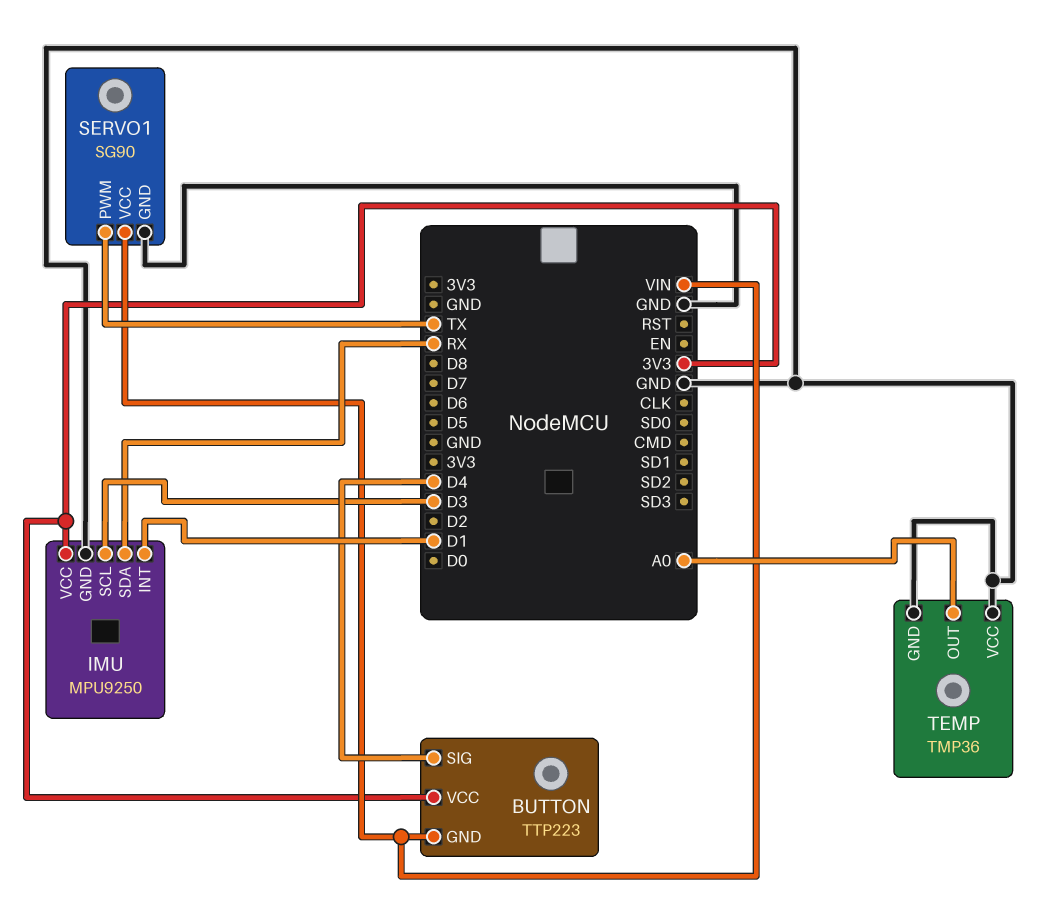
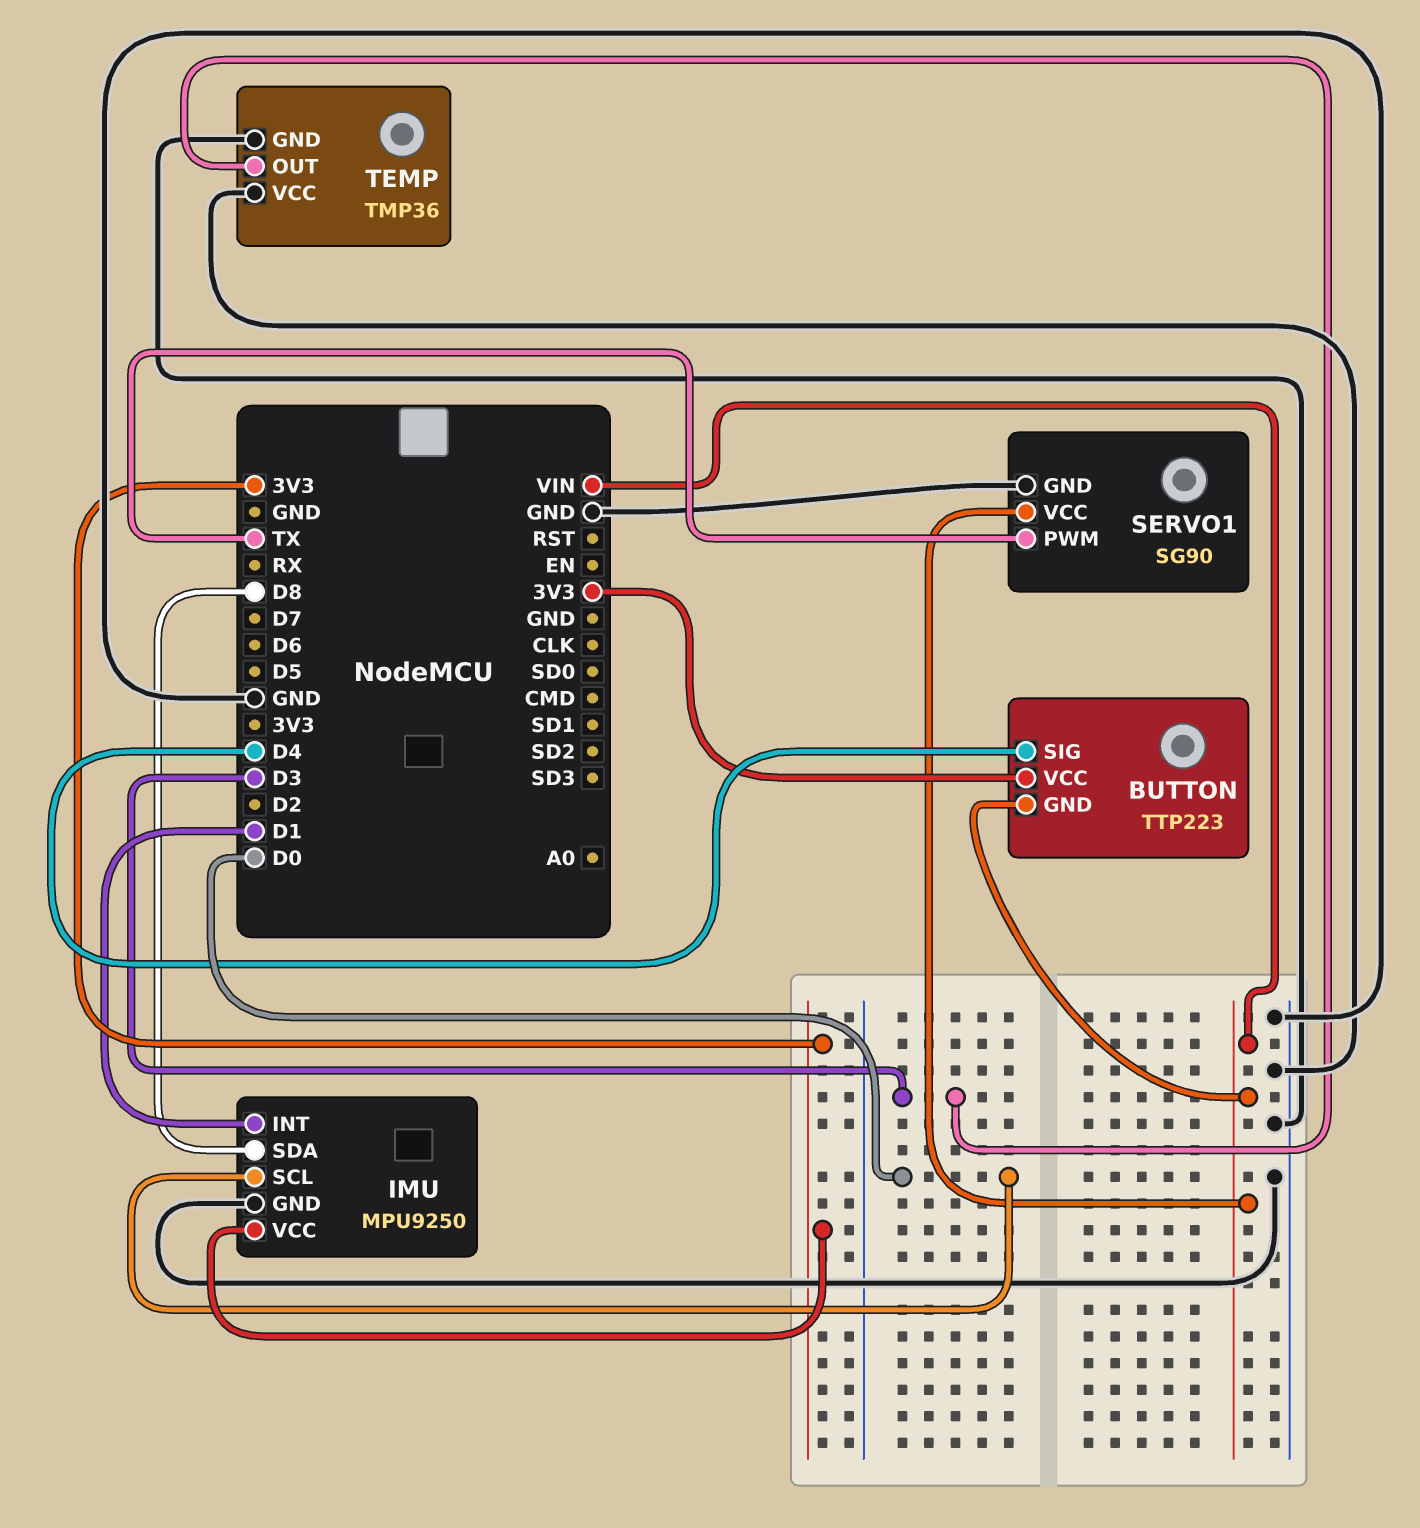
IMU pin SCL: D3 -> D0
IMU pin SDA: RX -> D8
TEMP pin OUT: A0 -> D3

